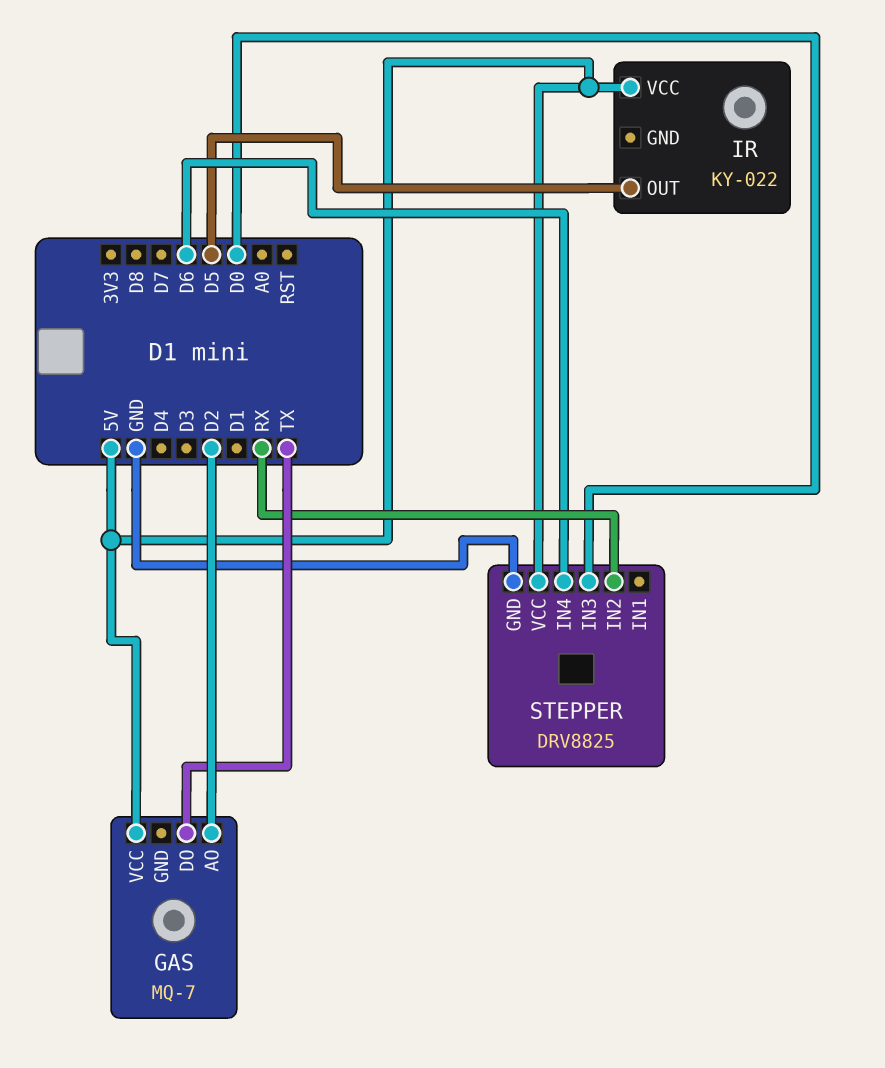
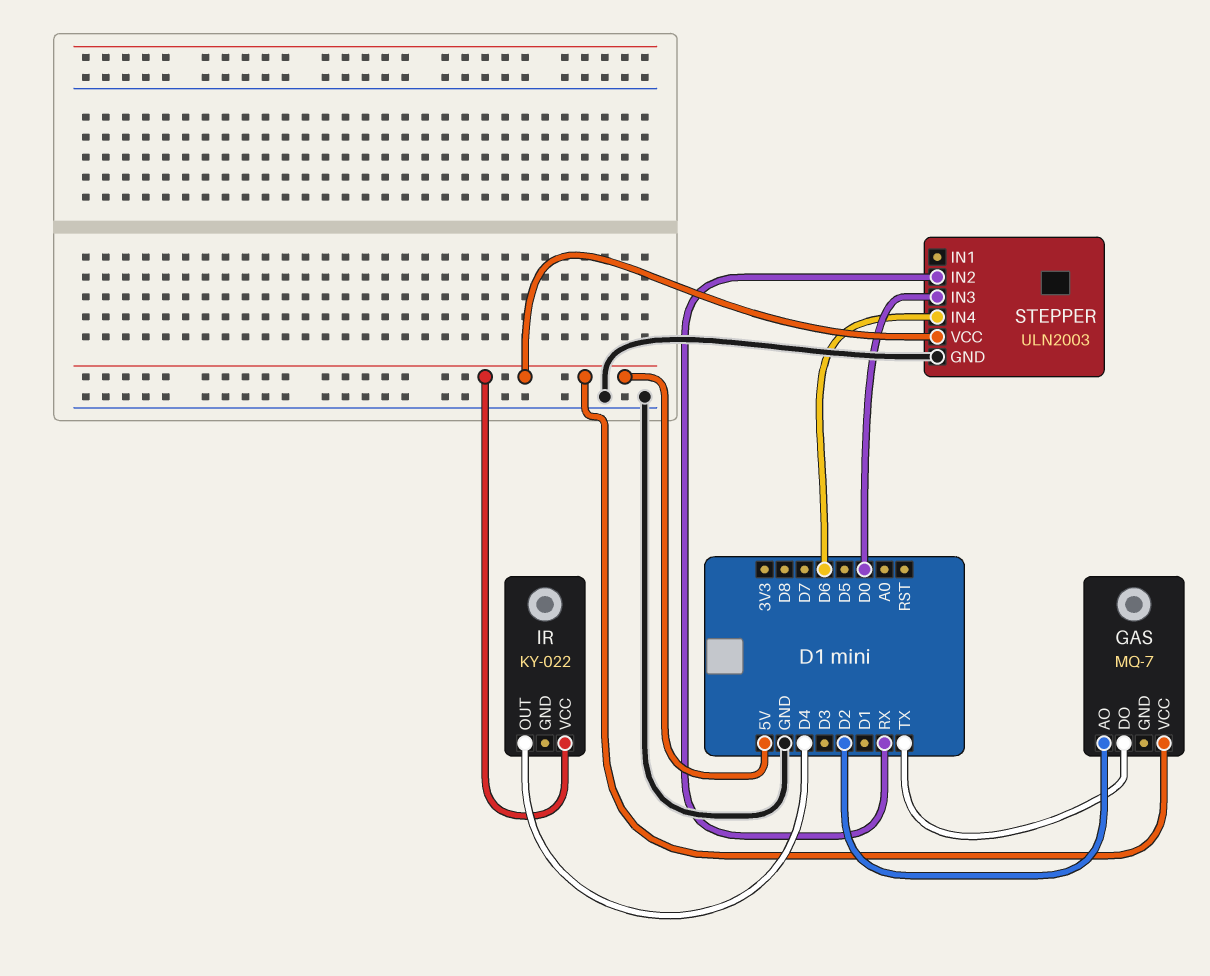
IR pin OUT: D5 -> D4
STEPPER: DRV8825 -> ULN2003

